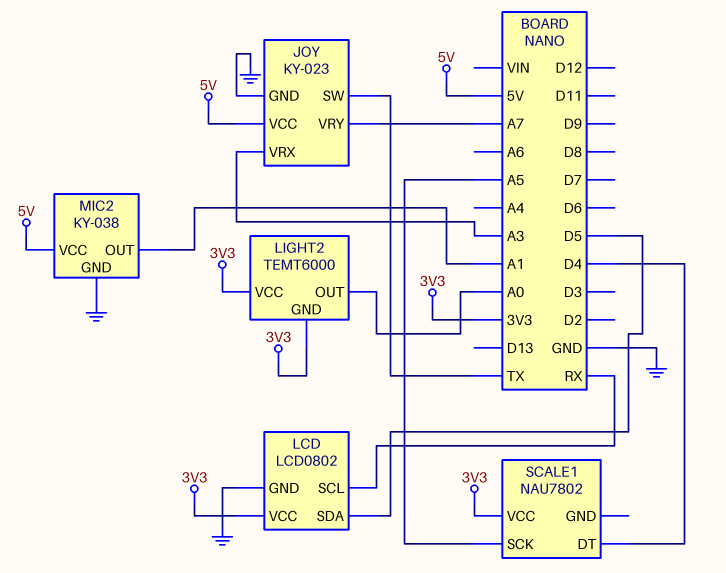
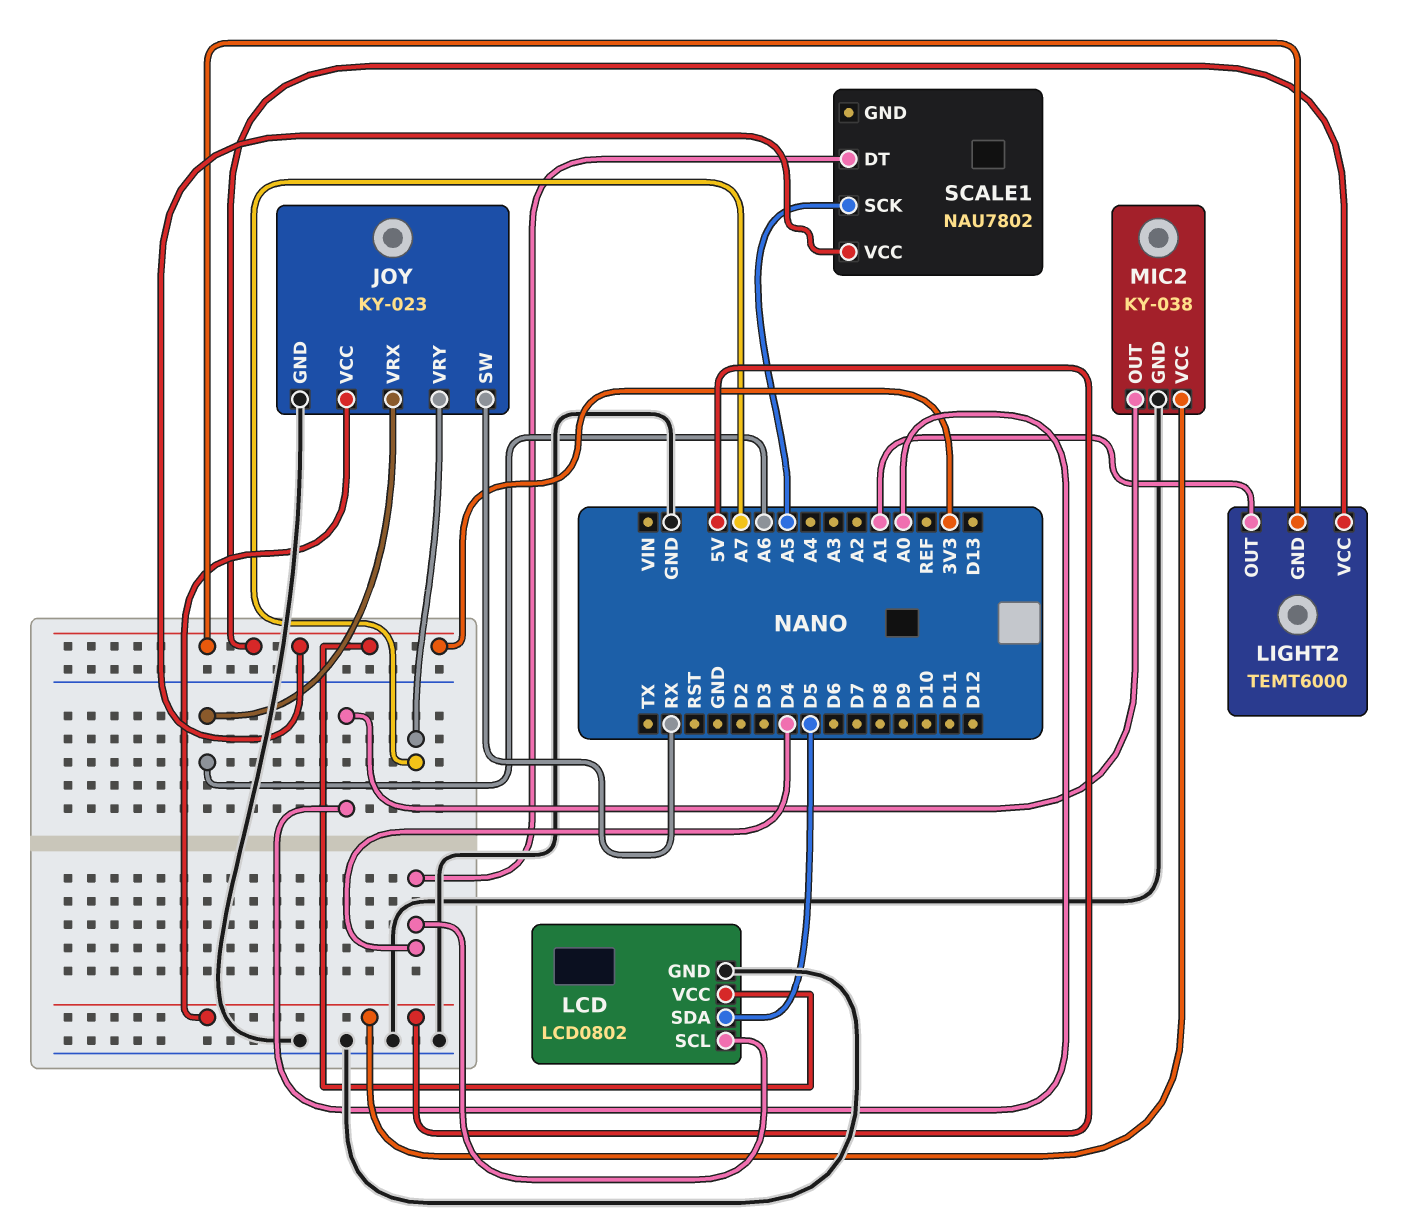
JOY pin SW: TX -> RX
JOY pin VRX: A3 -> A6
LCD pin SCL: RX -> D4
LIGHT2 pin OUT: A0 -> A1
MIC2 pin OUT: A1 -> A0

